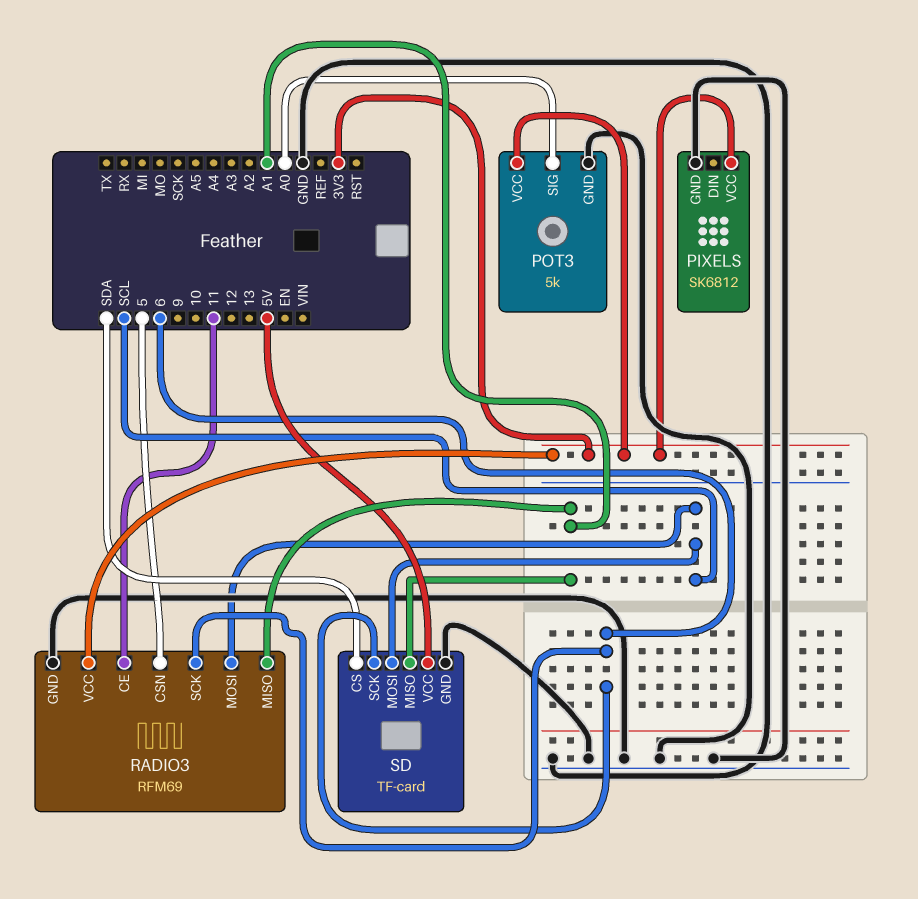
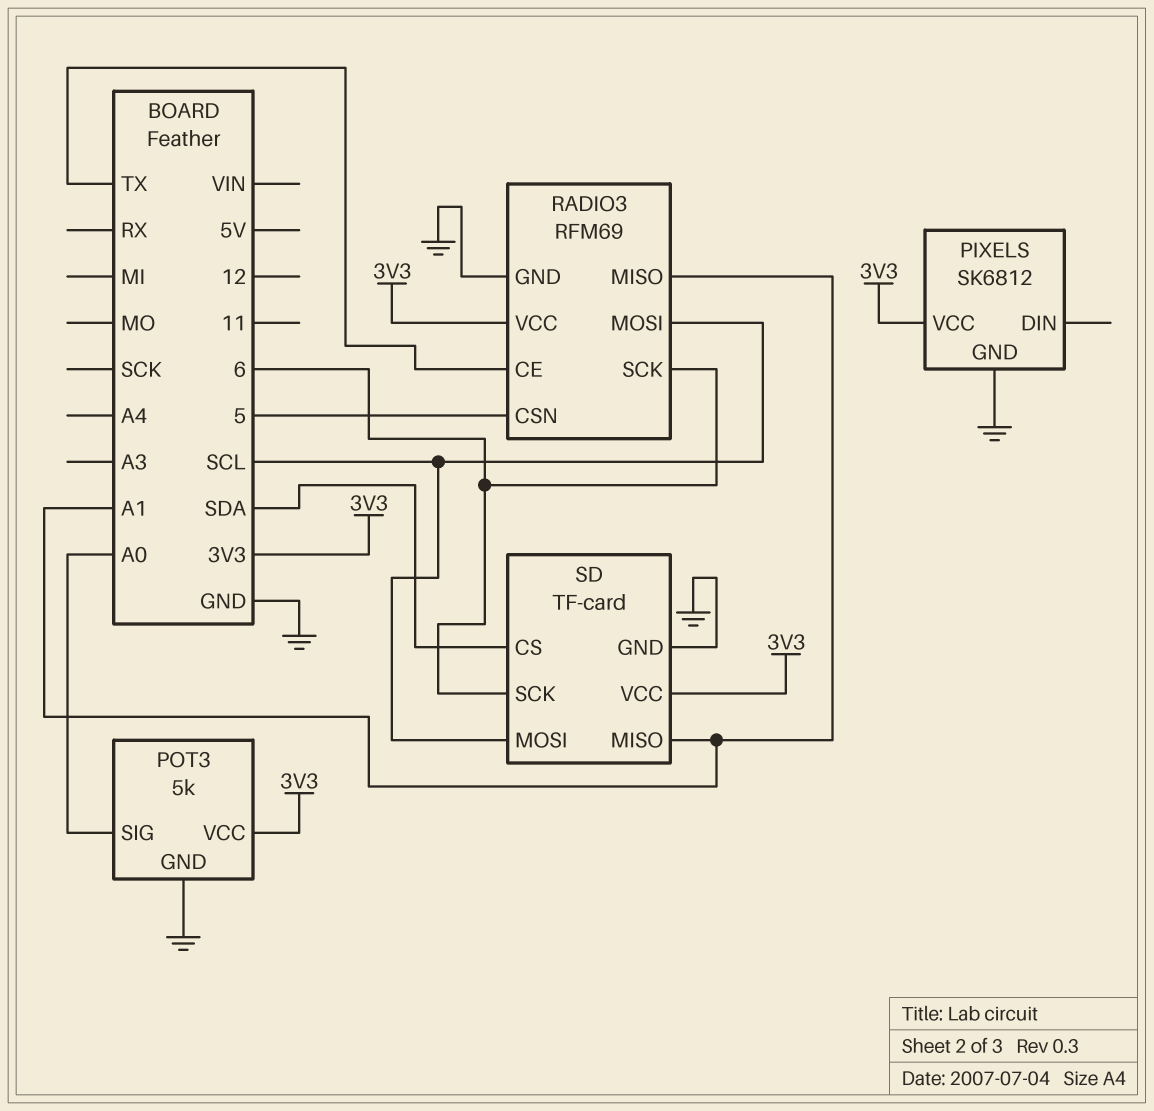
RADIO3 pin CE: 11 -> TX
SD pin VCC: 5V -> 3V3

